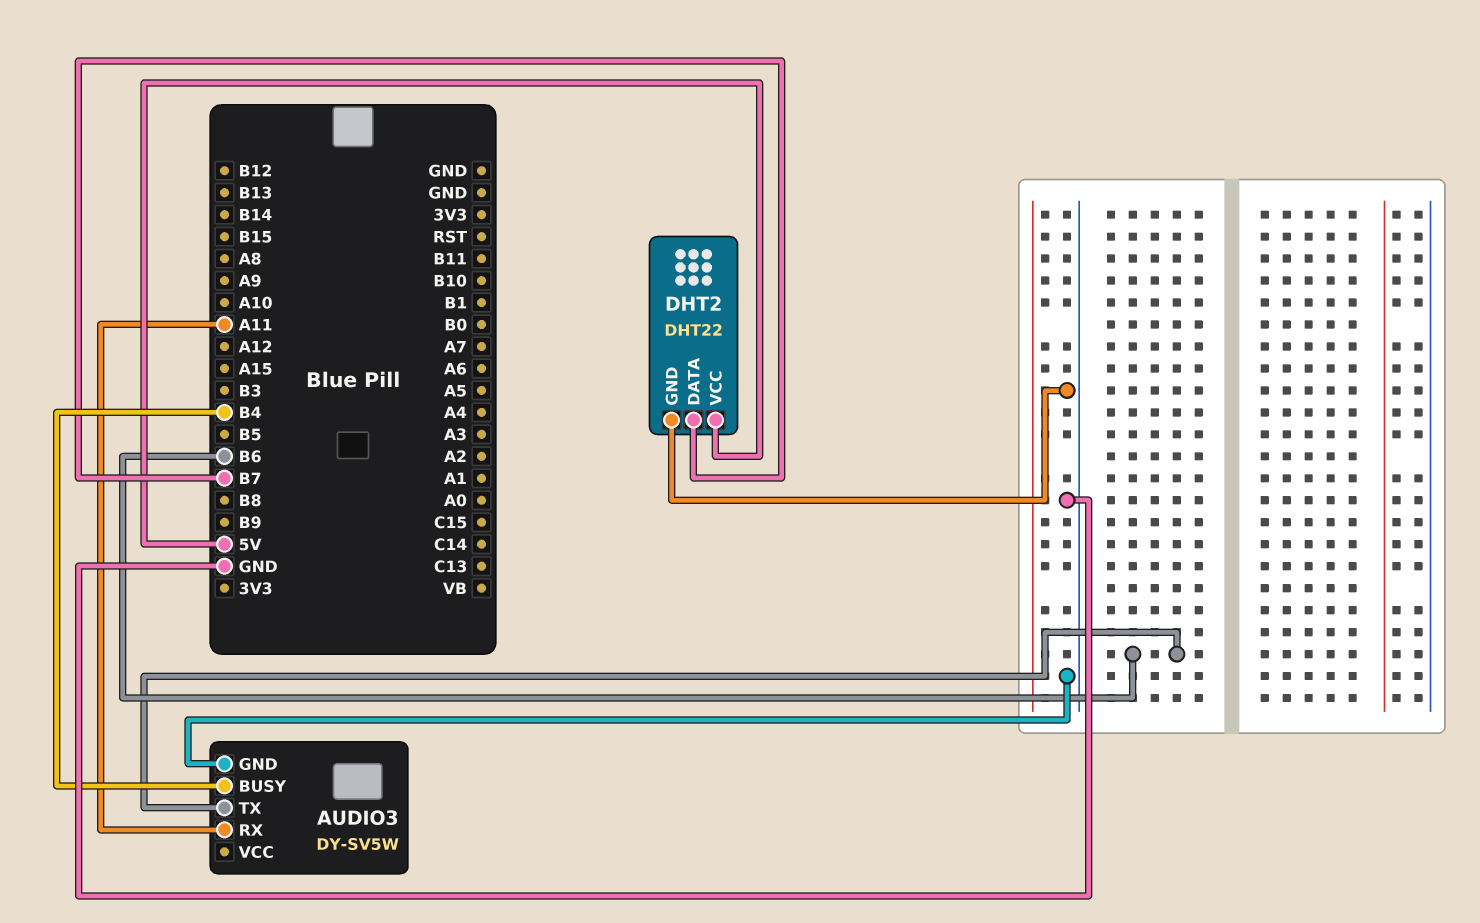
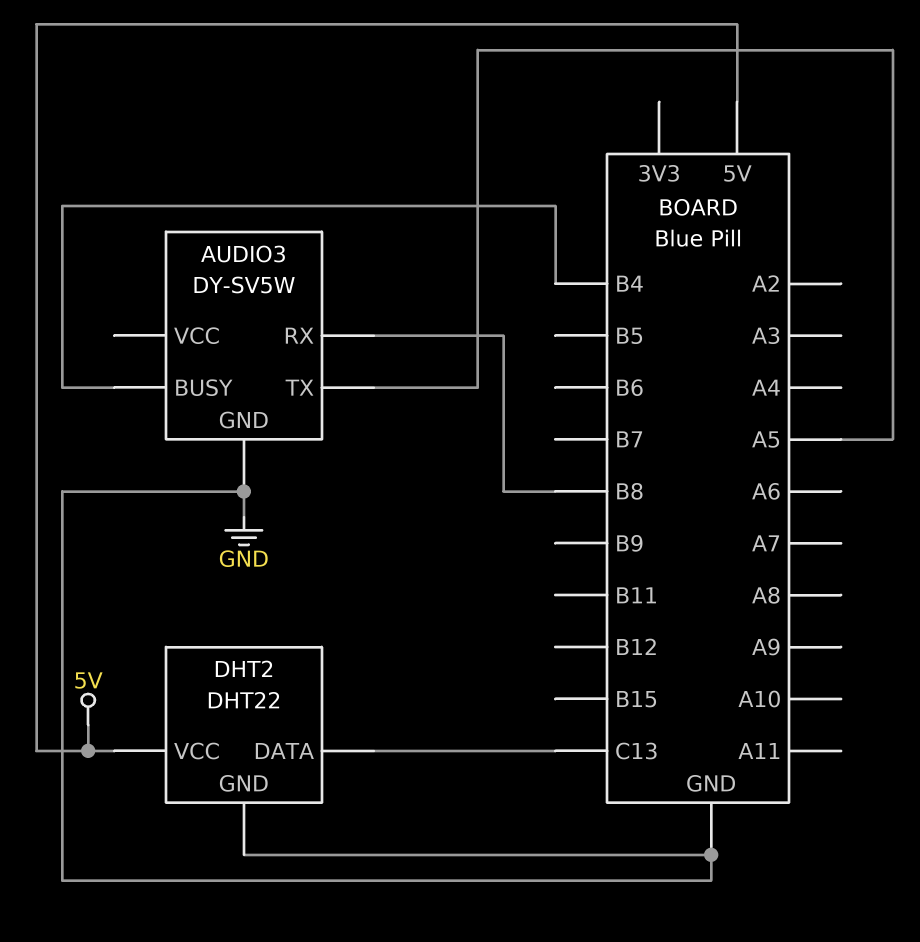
AUDIO3 pin RX: A11 -> B8
AUDIO3 pin TX: B6 -> A5
DHT2 pin DATA: B7 -> C13

